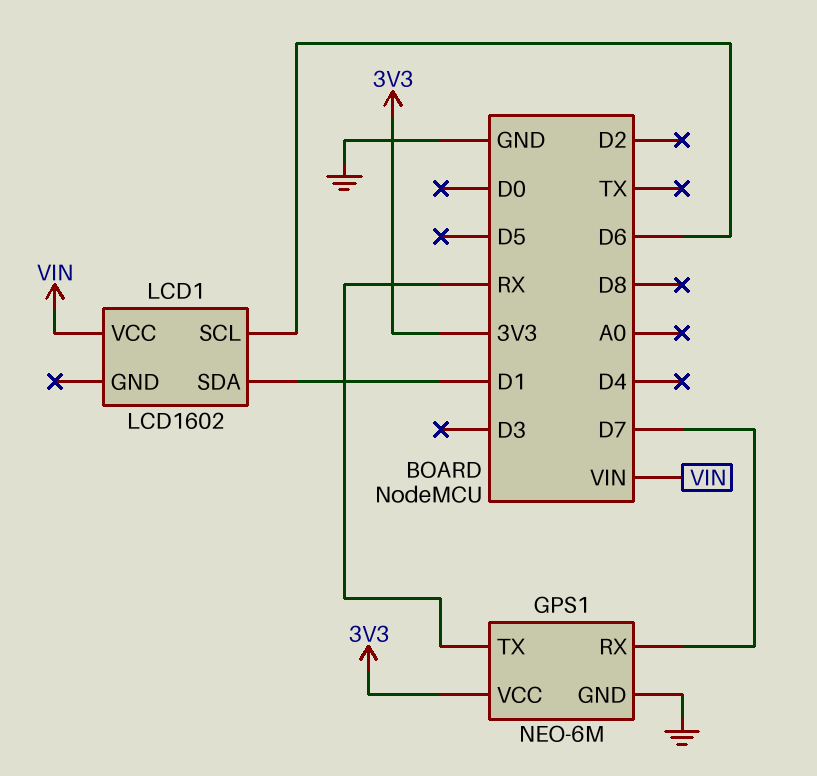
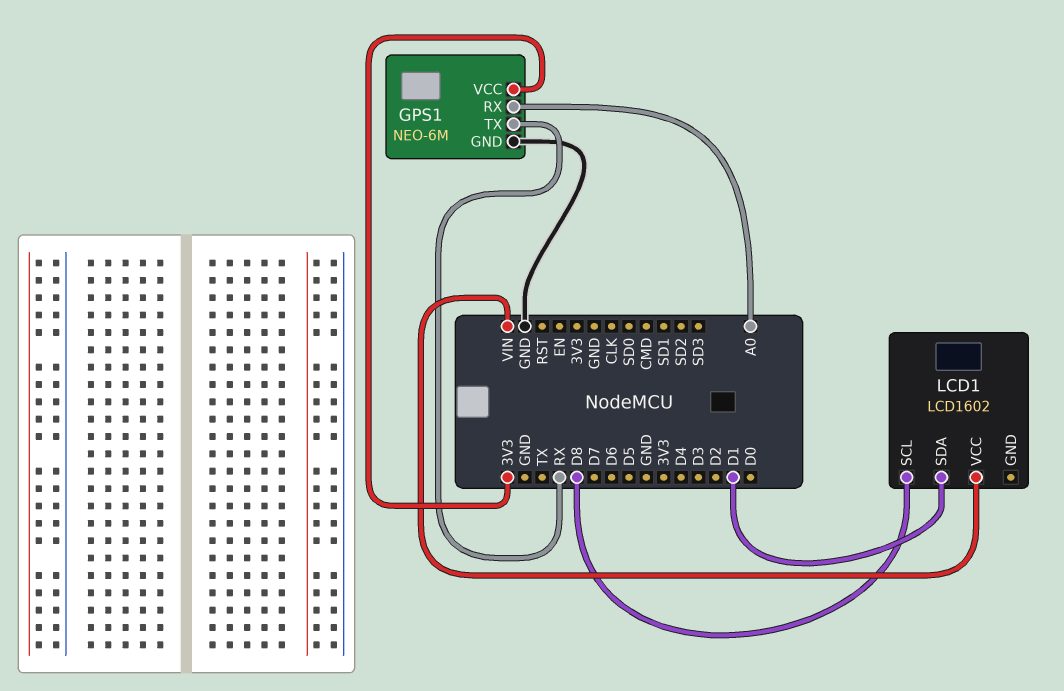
GPS1 pin RX: D7 -> A0
LCD1 pin SCL: D6 -> D8

